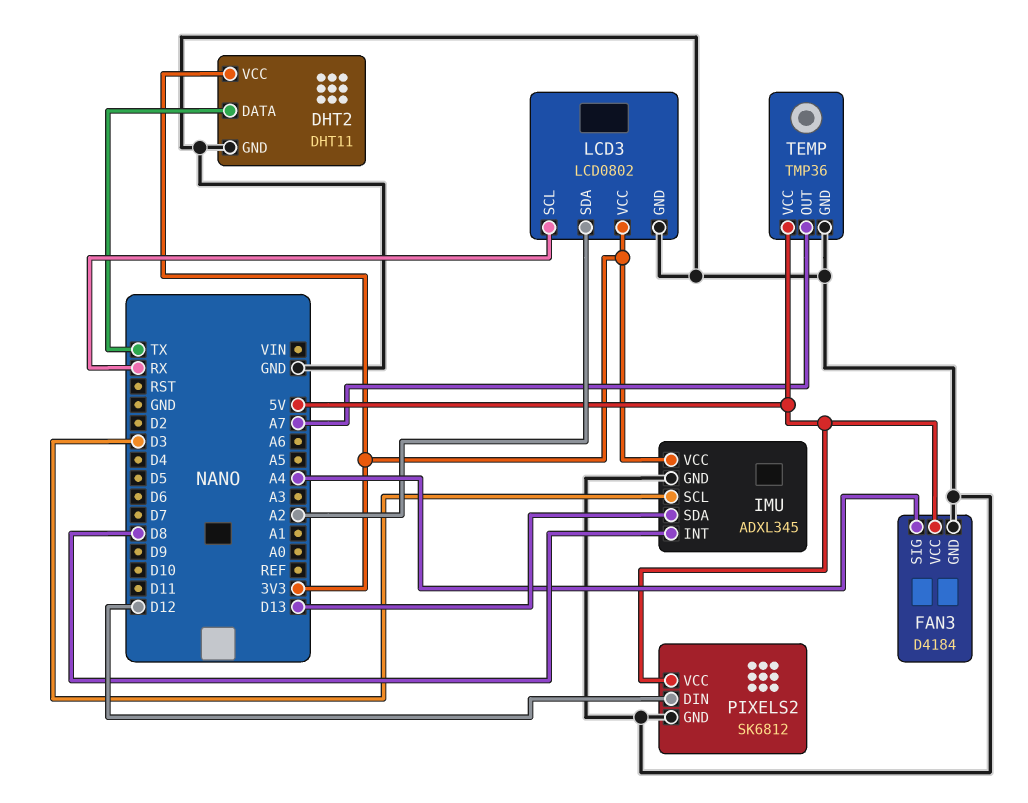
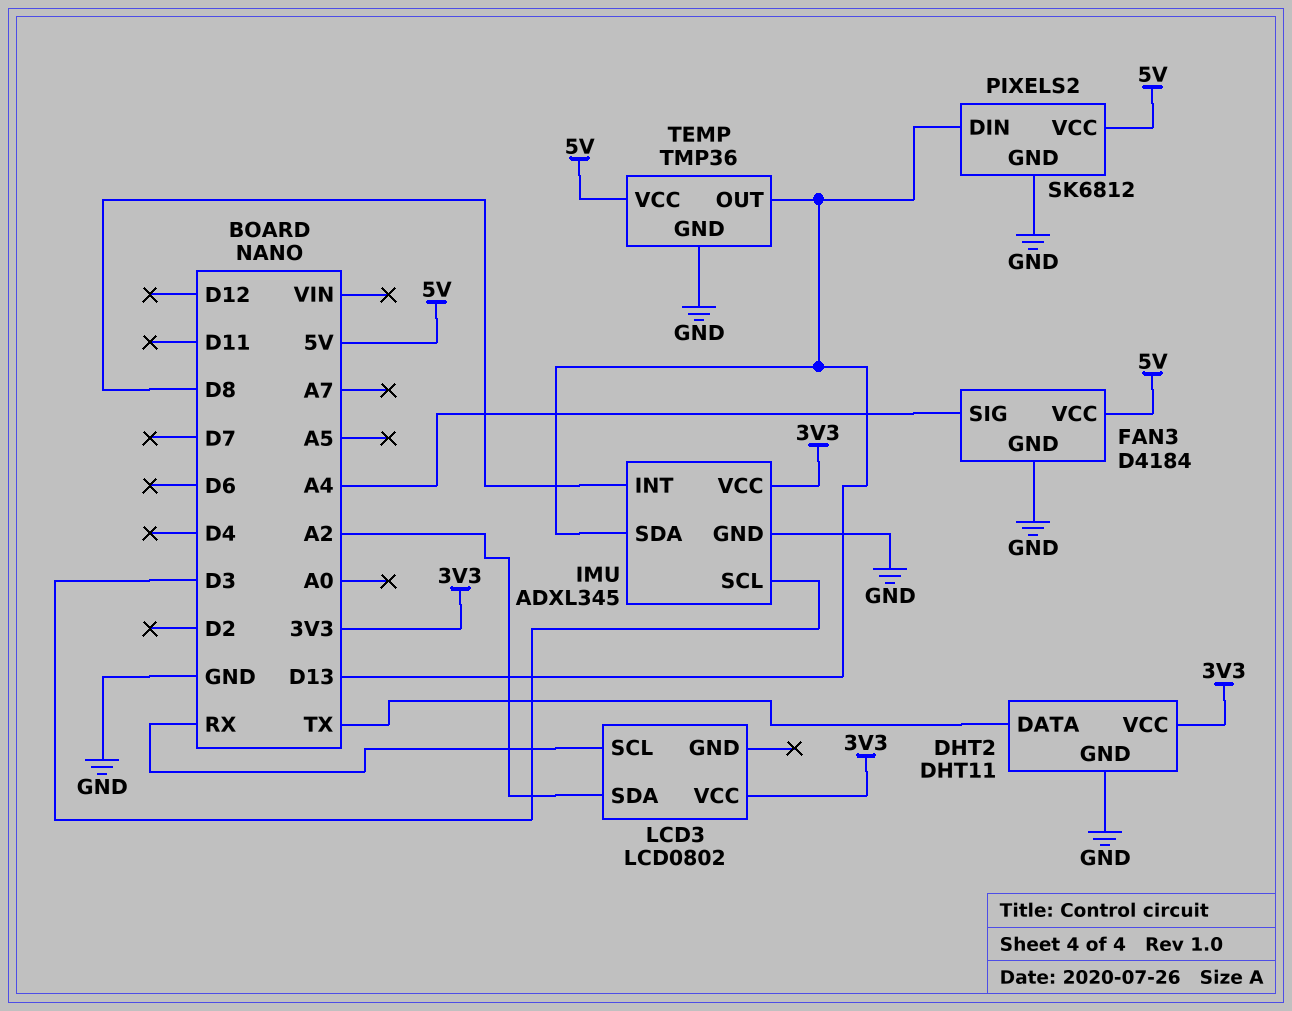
LCD3 pin GND: GND -> none
PIXELS2 pin DIN: D12 -> D13
TEMP pin OUT: A7 -> D13

